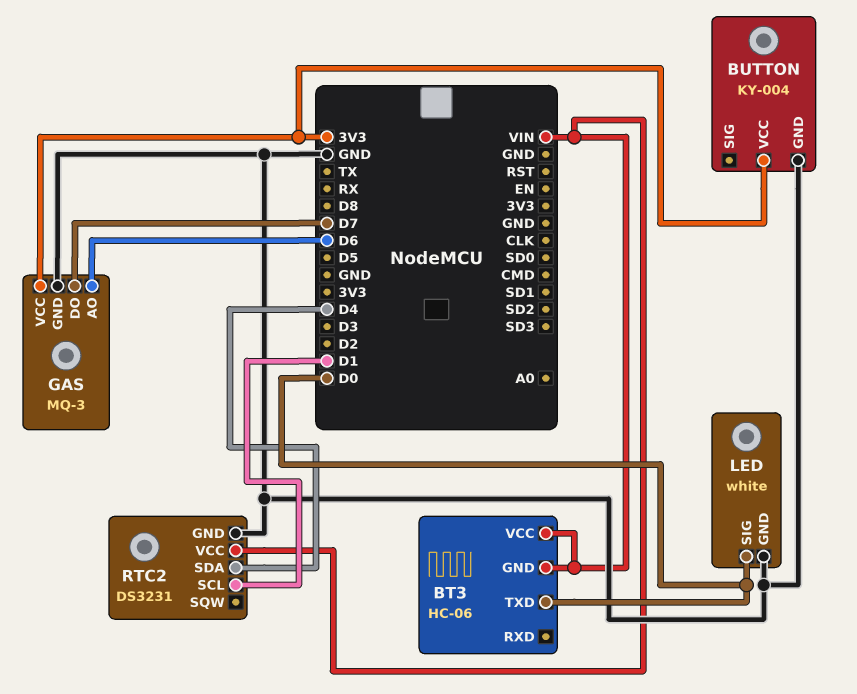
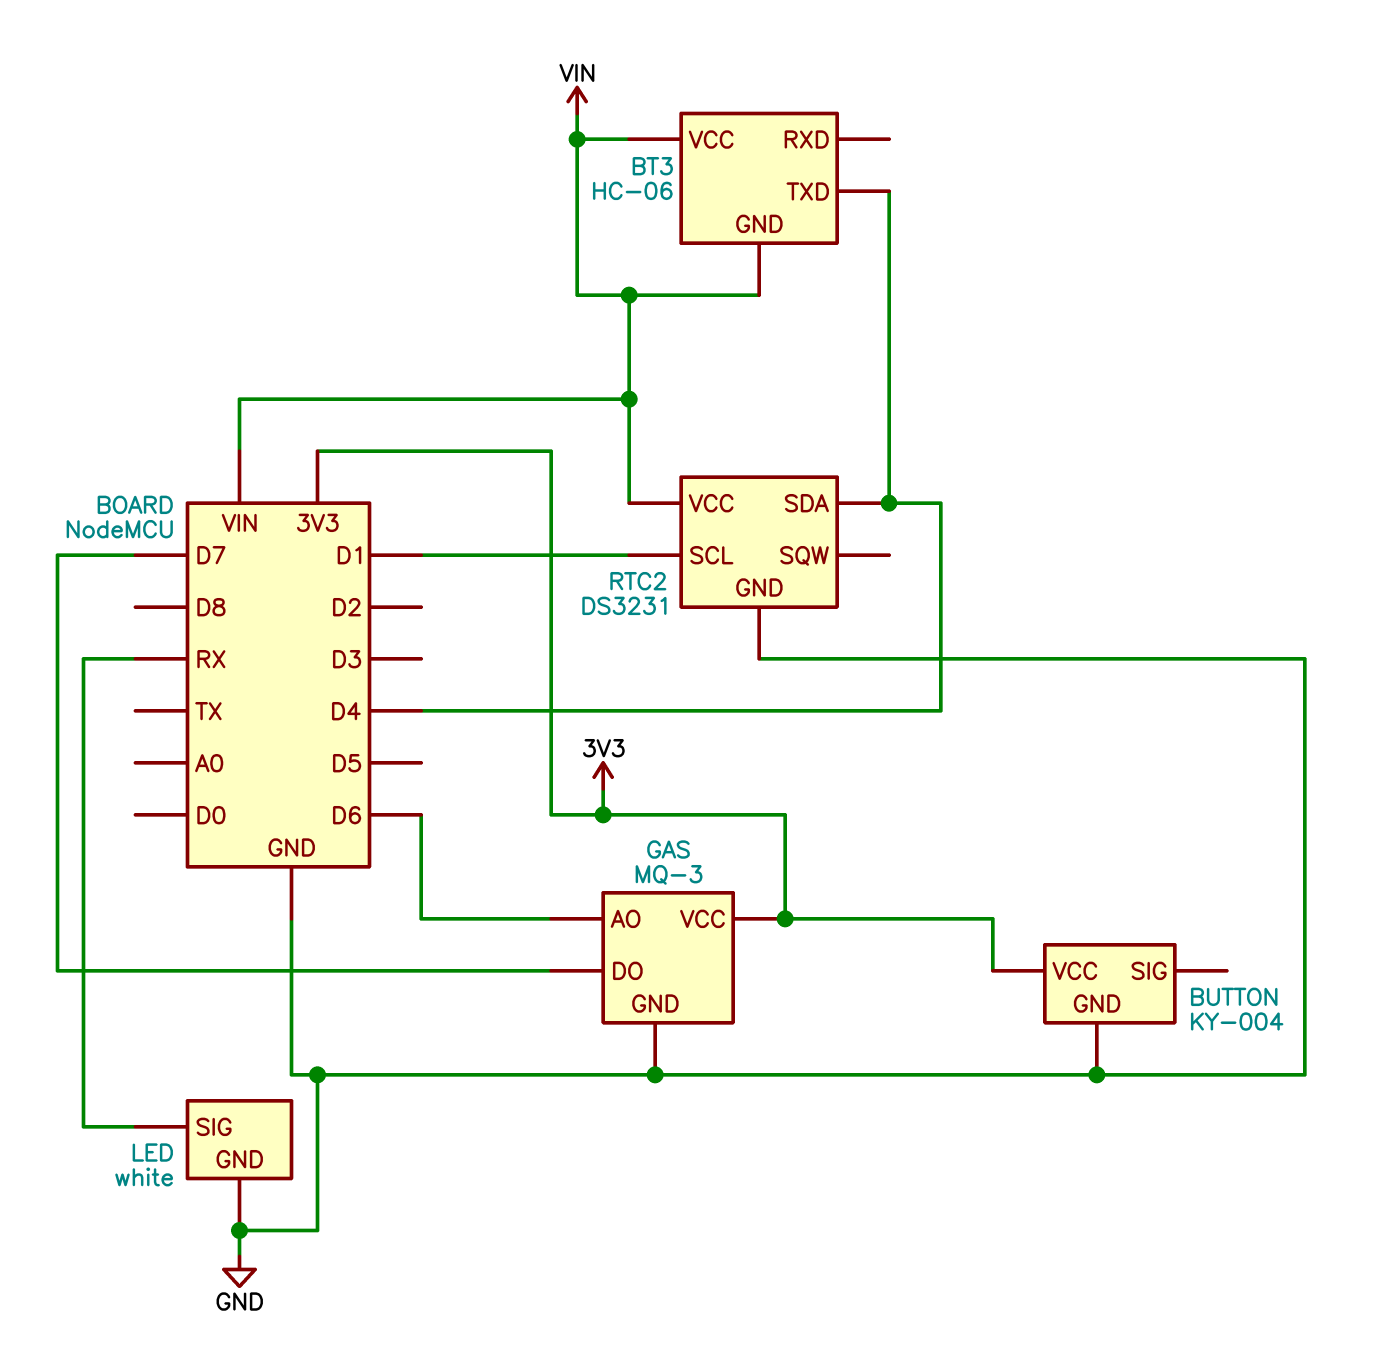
BT3 pin TXD: D0 -> D4
LED pin SIG: D0 -> RX

